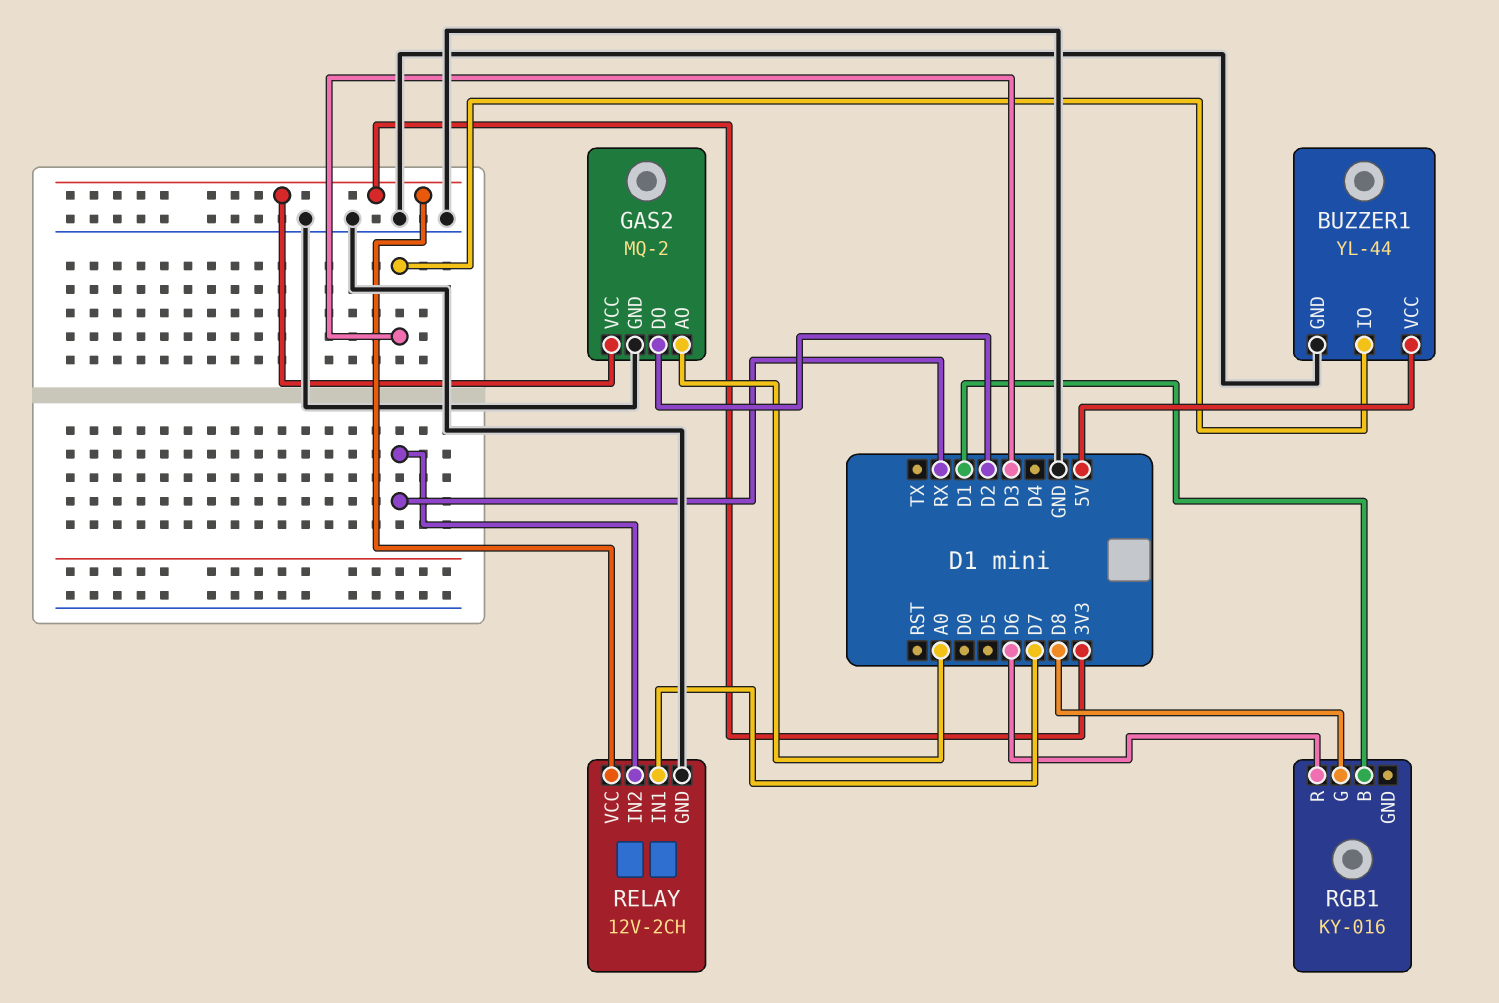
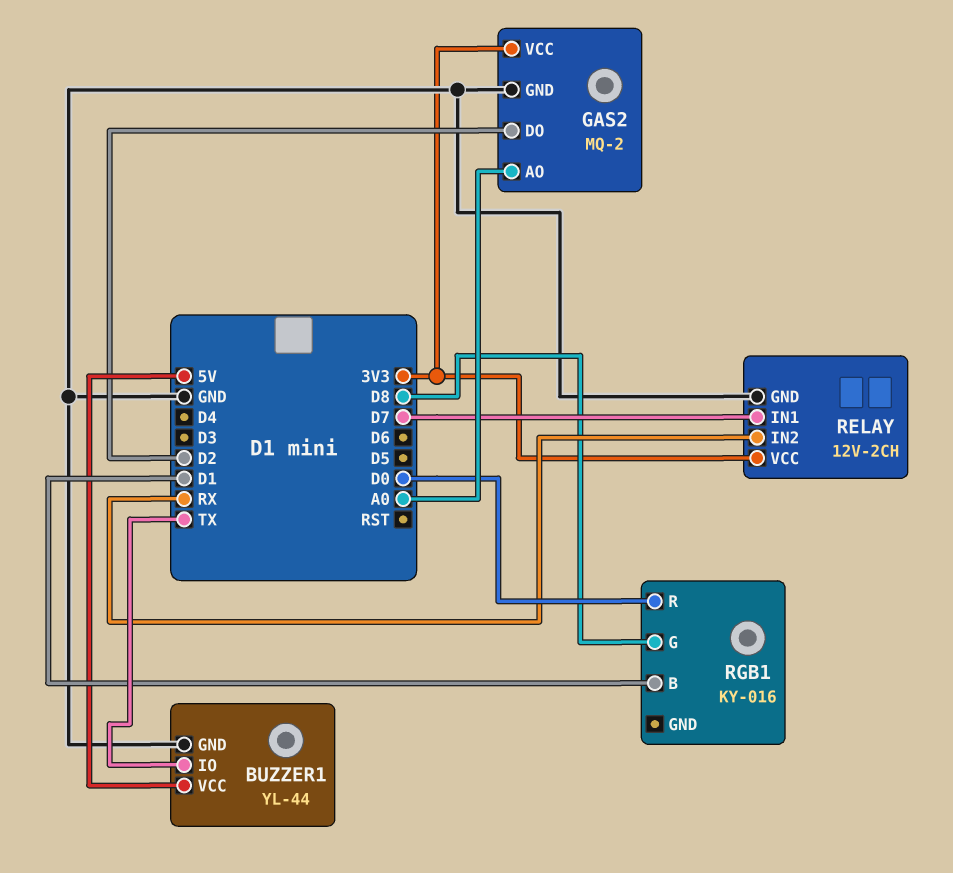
BUZZER1 pin IO: D3 -> TX
RGB1 pin R: D6 -> D0

